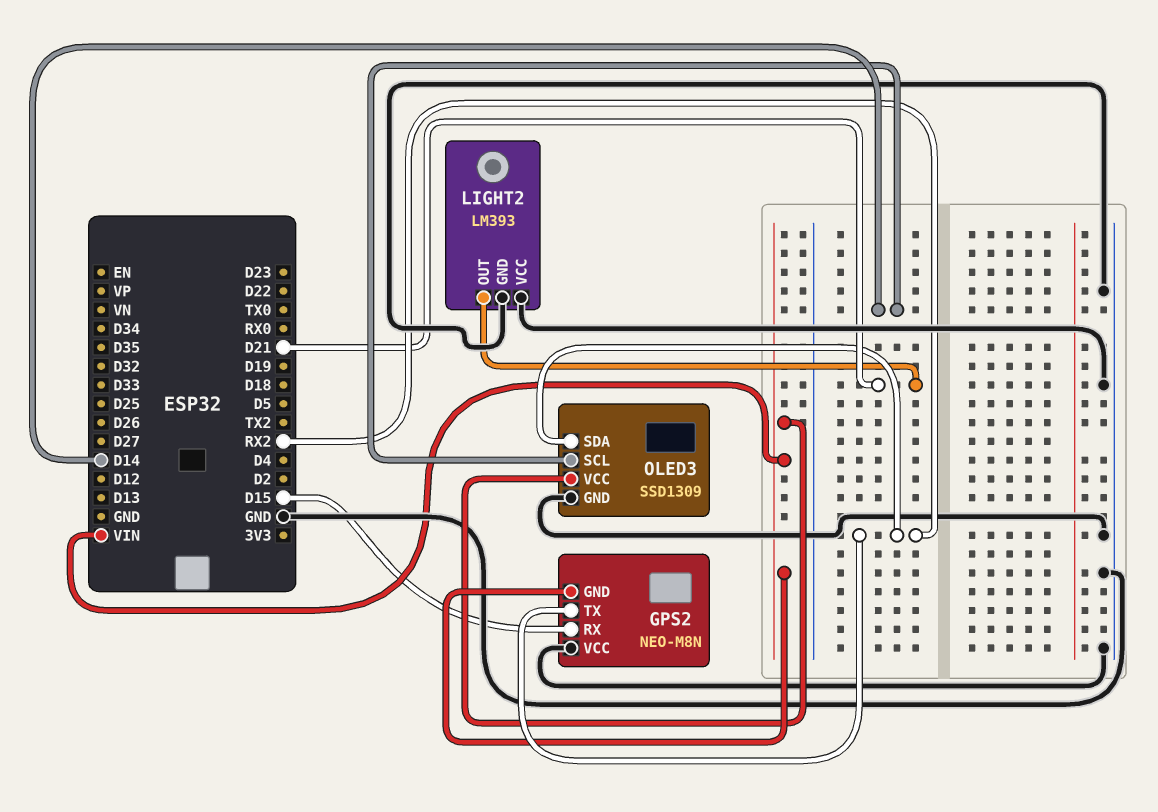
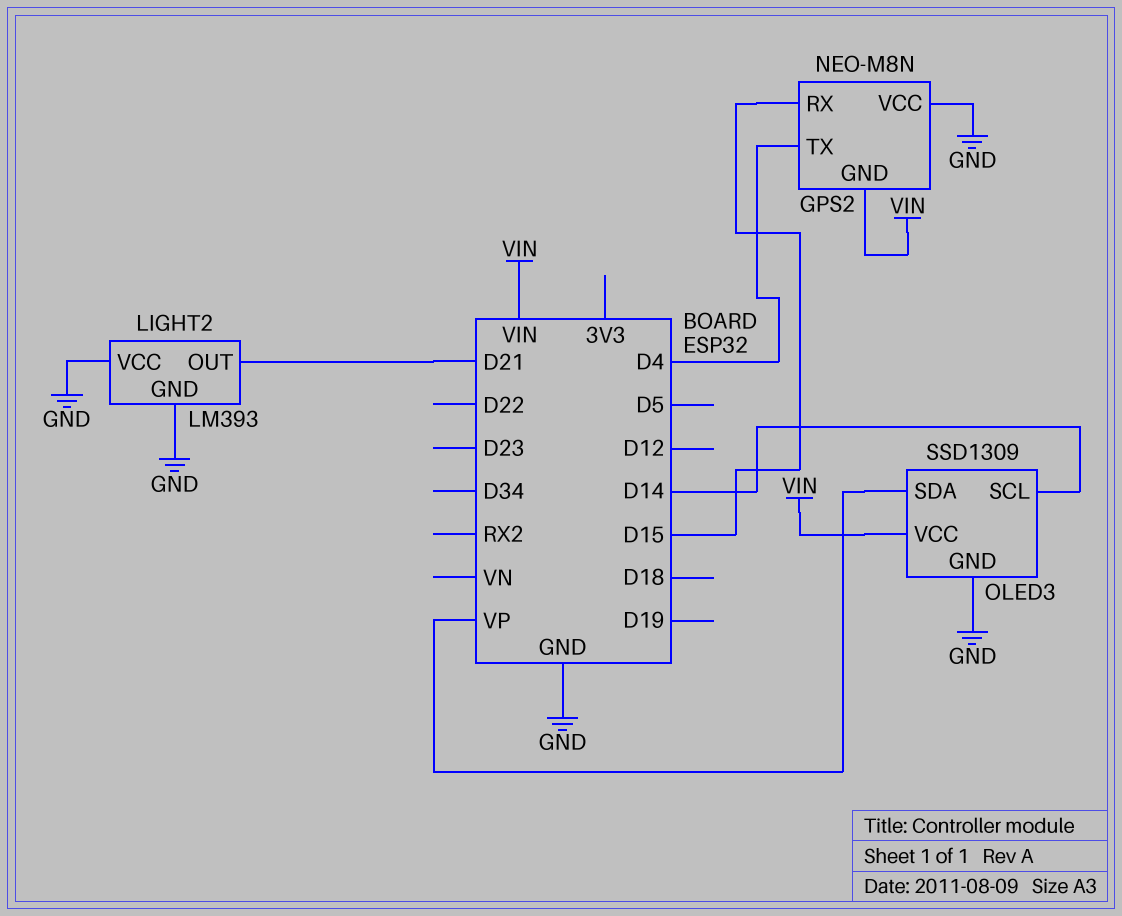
GPS2 pin TX: RX2 -> D4
OLED3 pin SDA: RX2 -> VP

